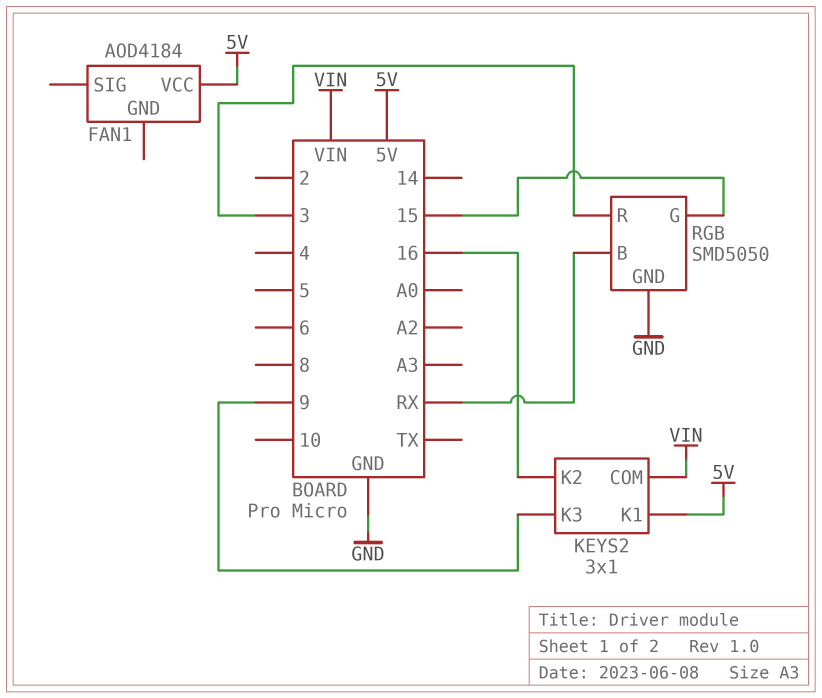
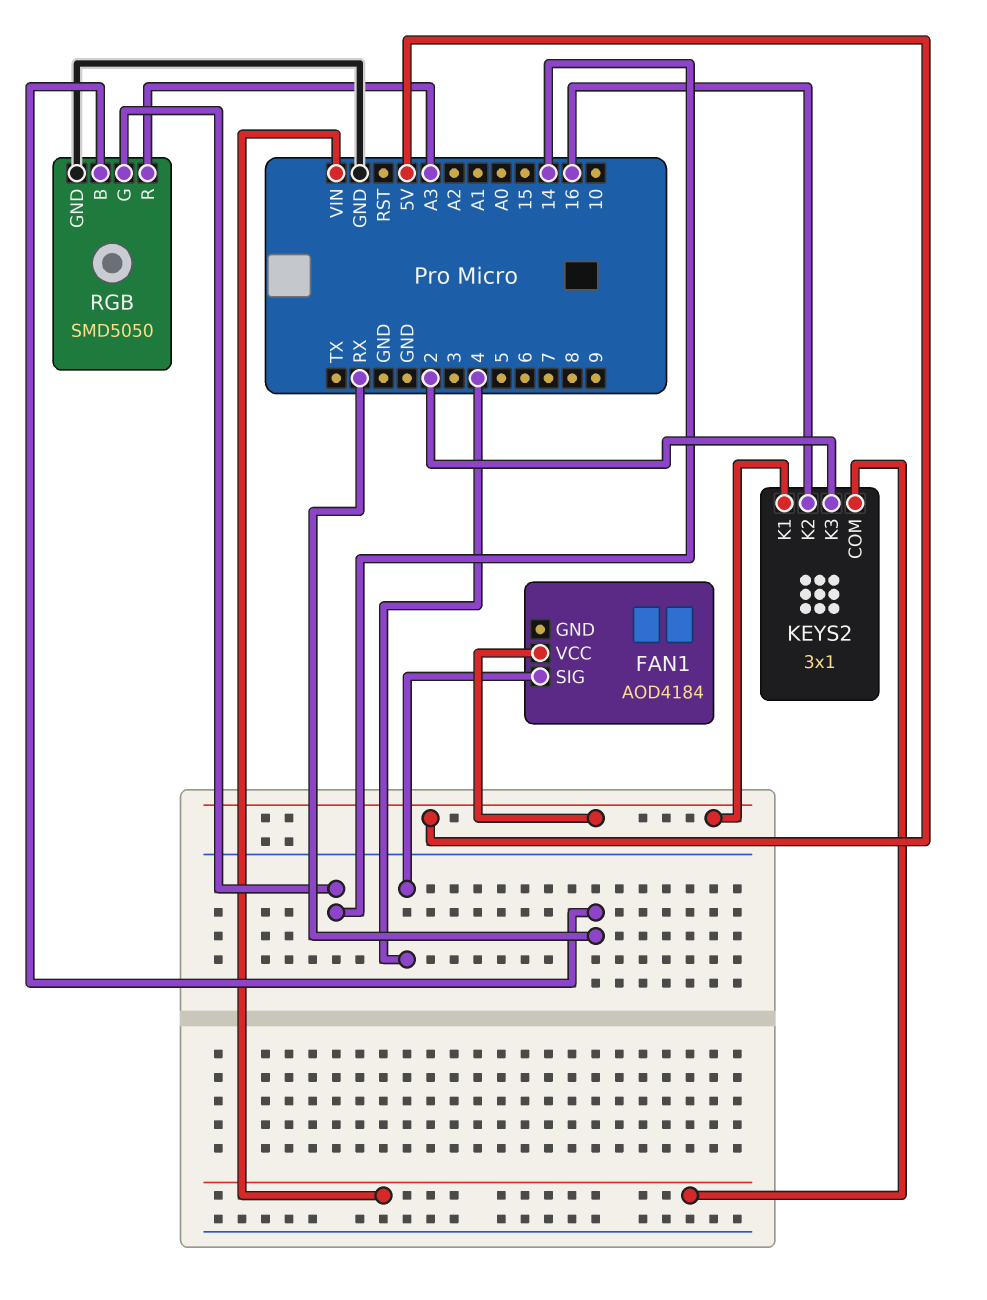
FAN1 pin SIG: none -> 4
KEYS2 pin K3: 9 -> 2
RGB pin G: 15 -> 14
RGB pin R: 3 -> A3

